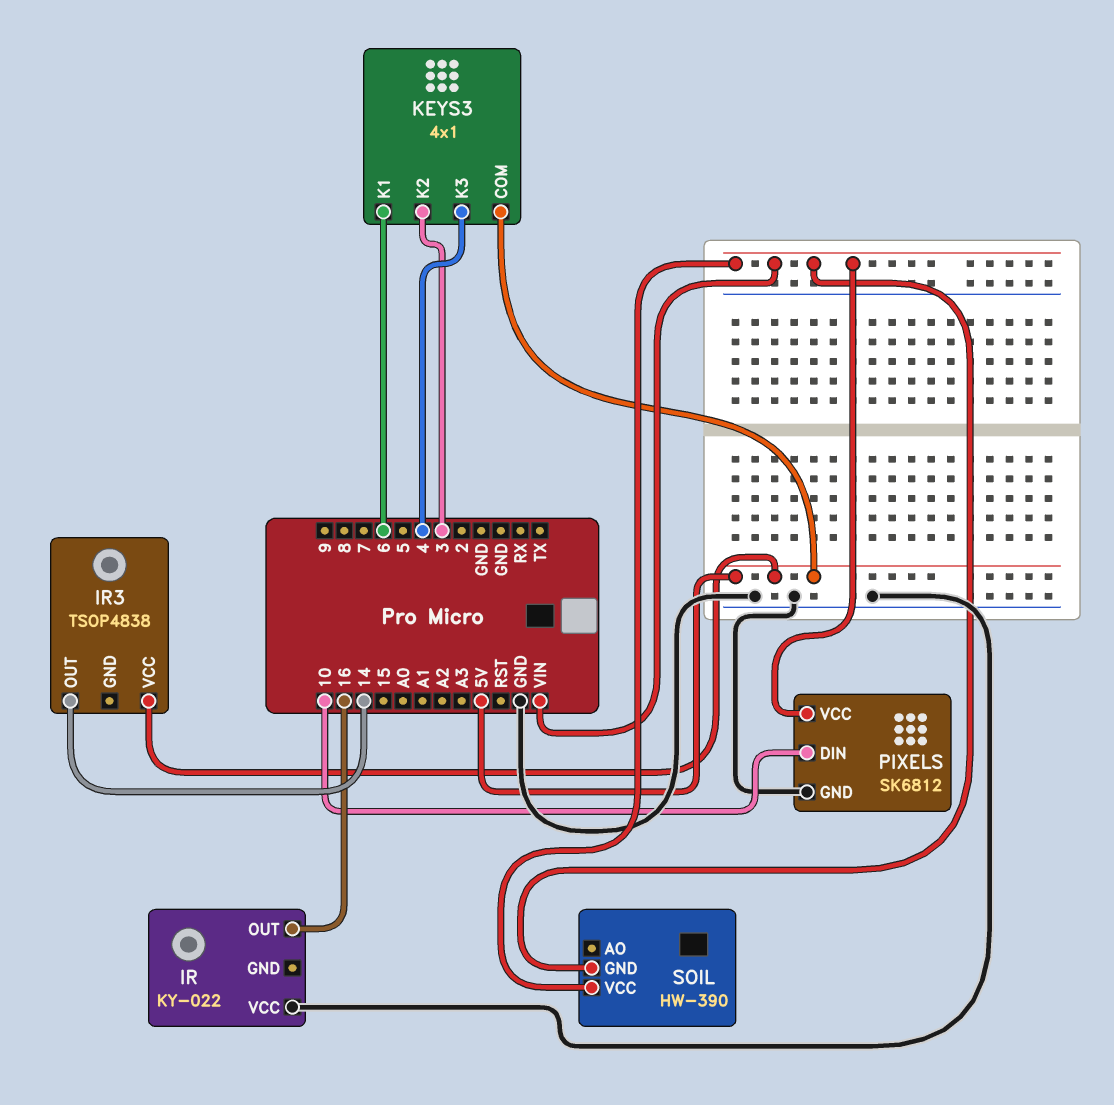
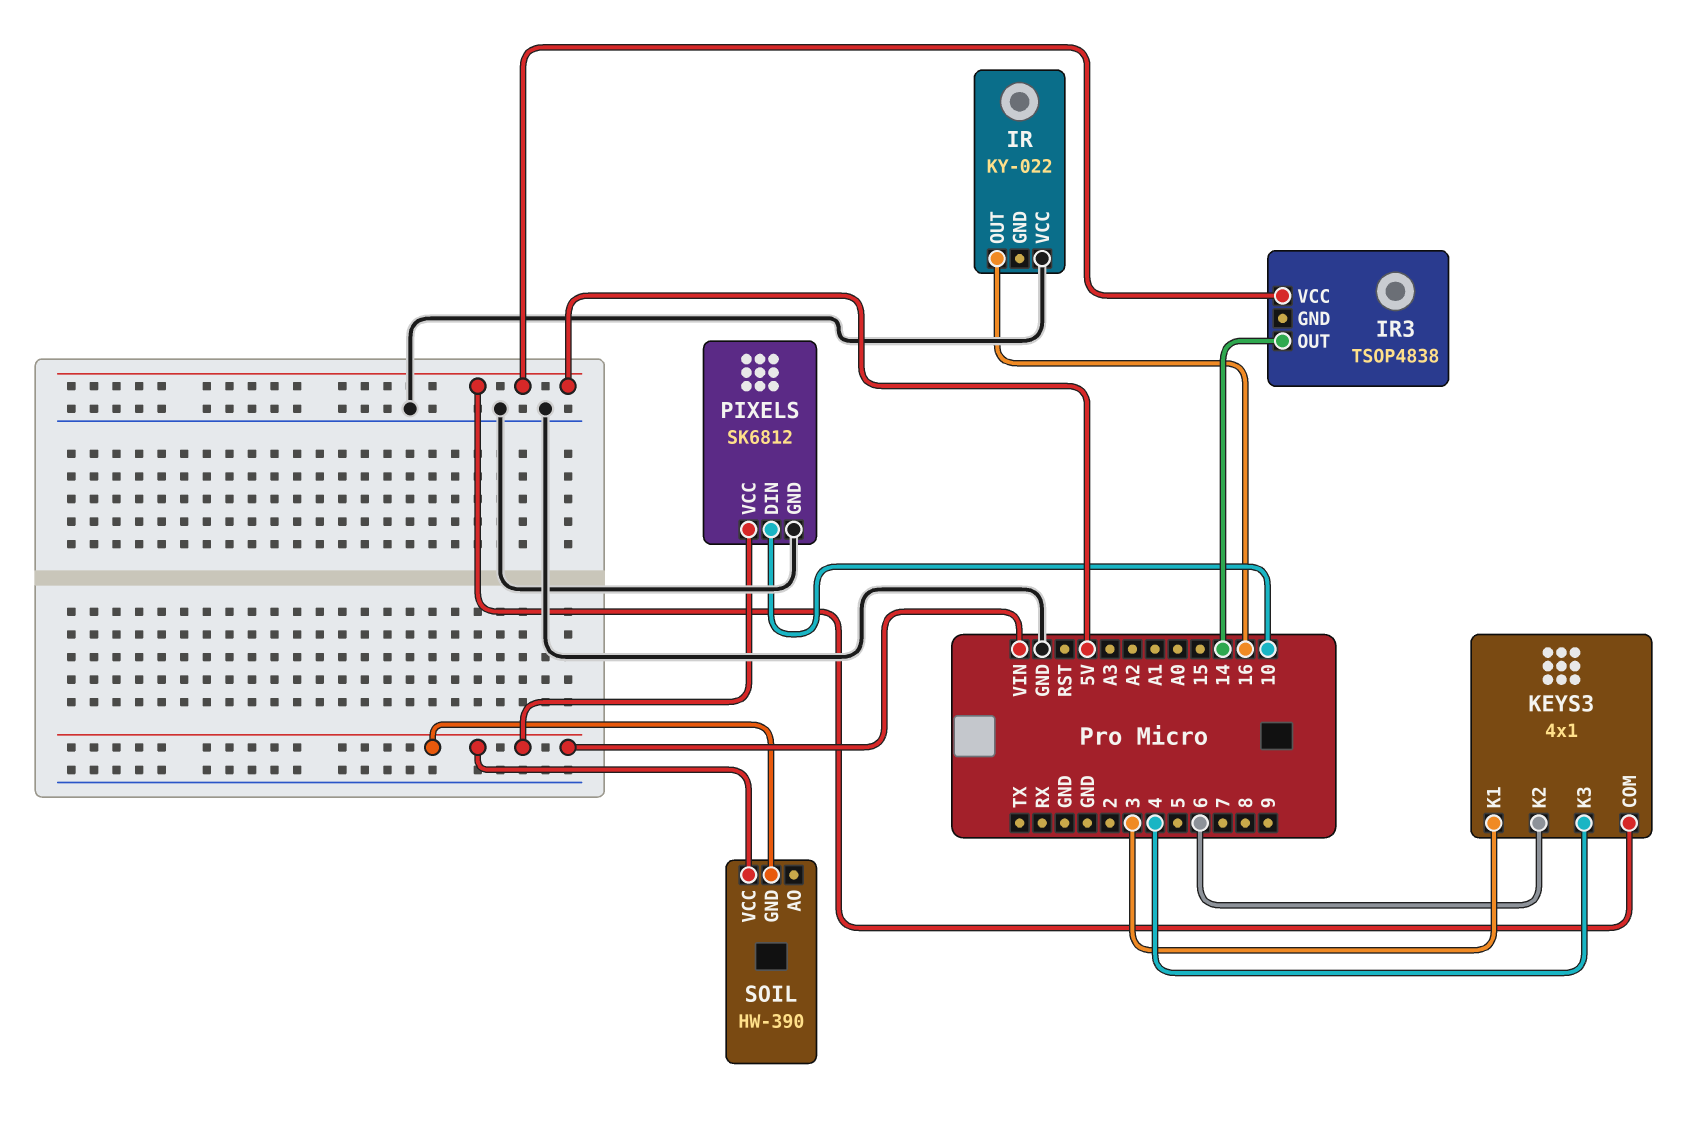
KEYS3 pin K1: 6 -> 3
KEYS3 pin K2: 3 -> 6

